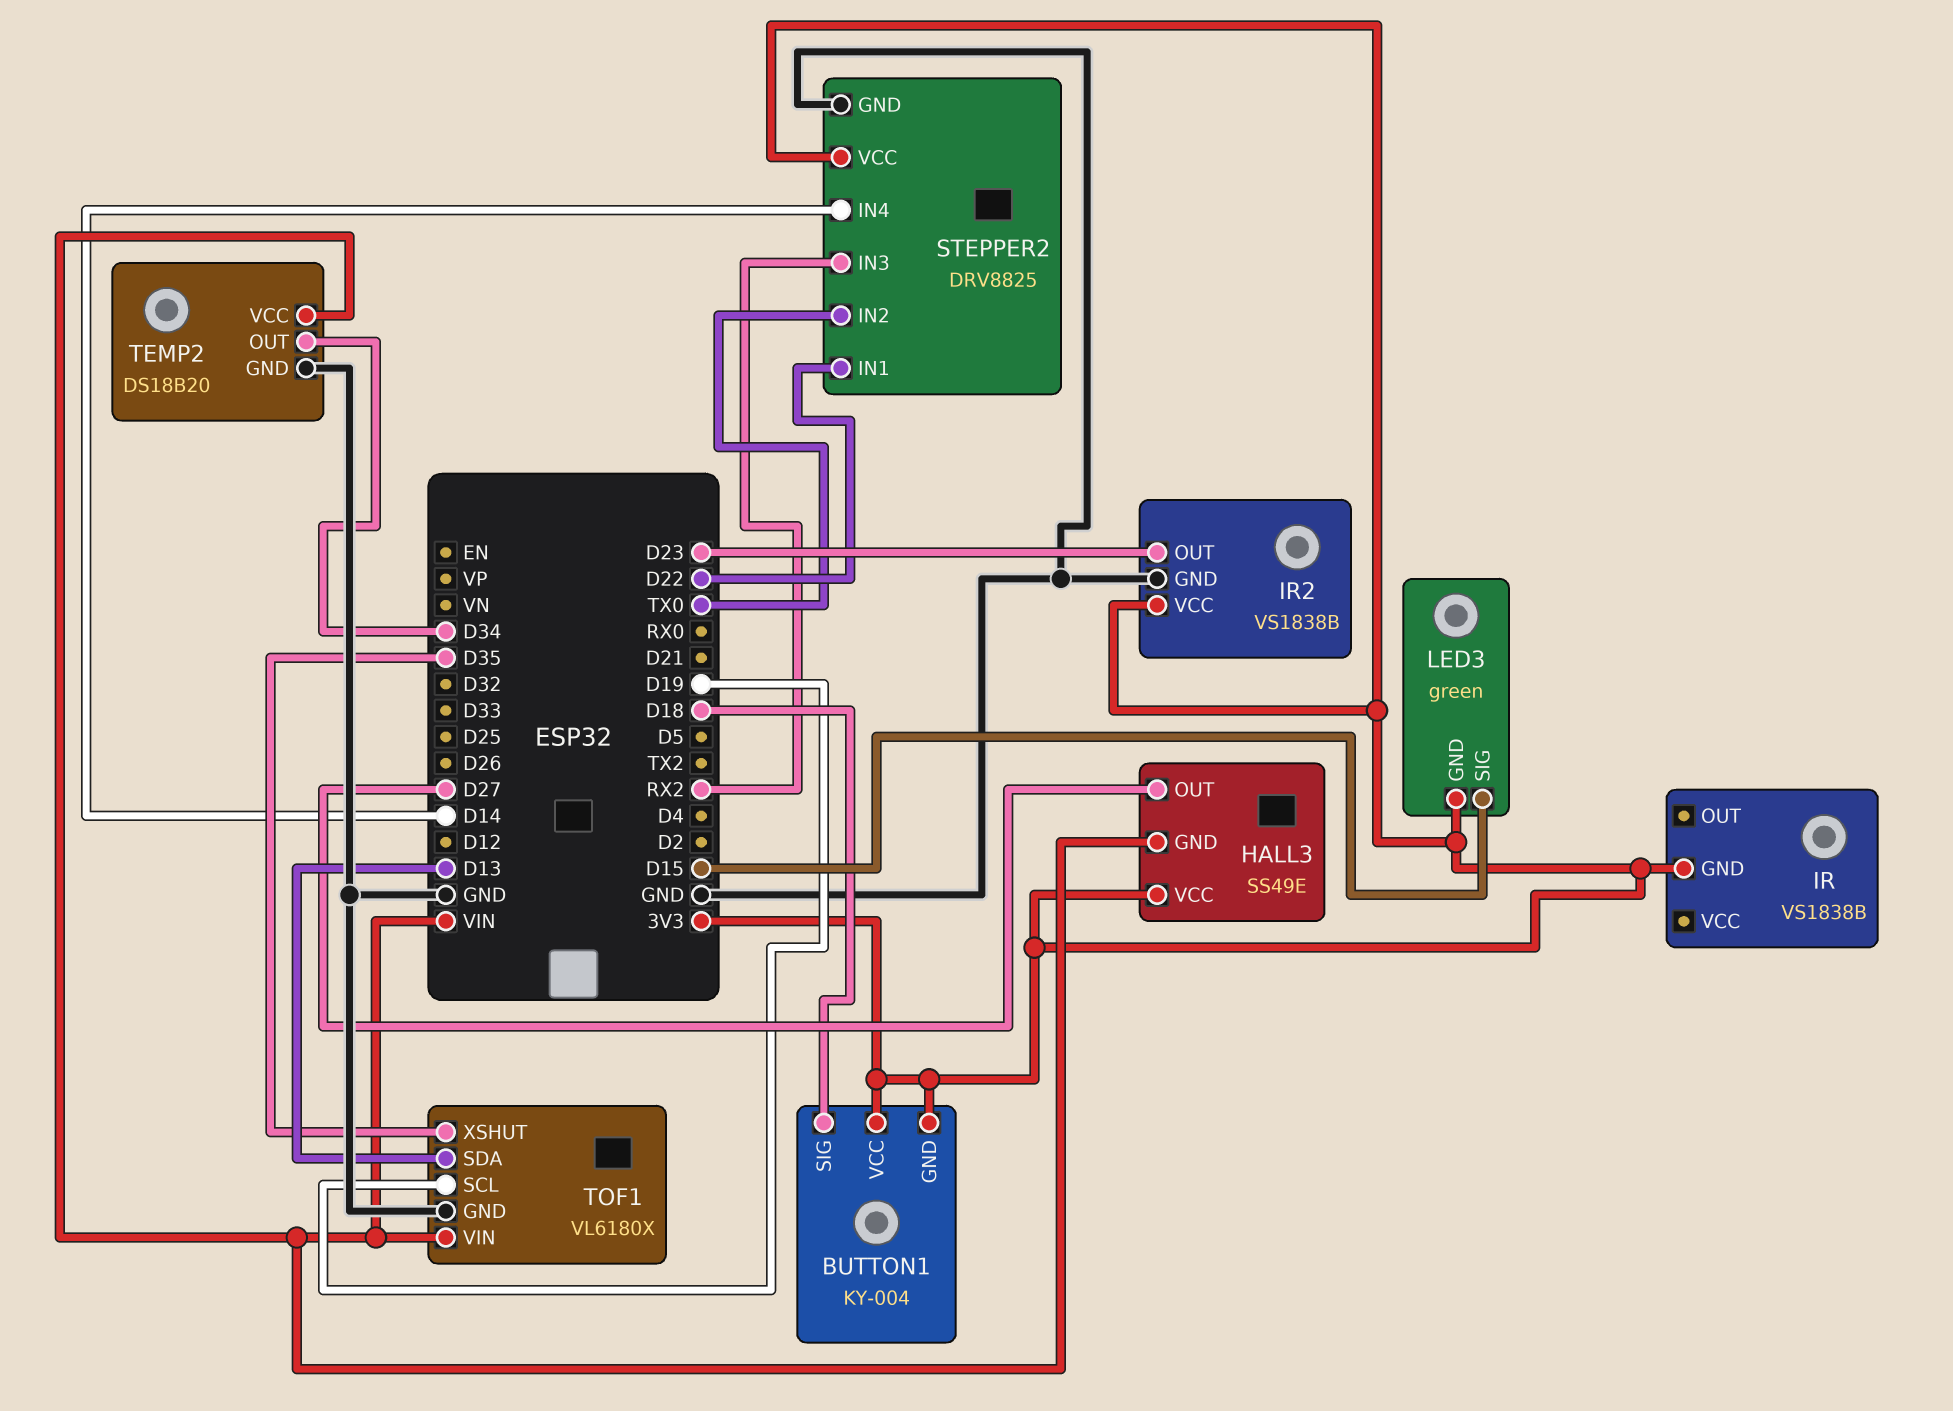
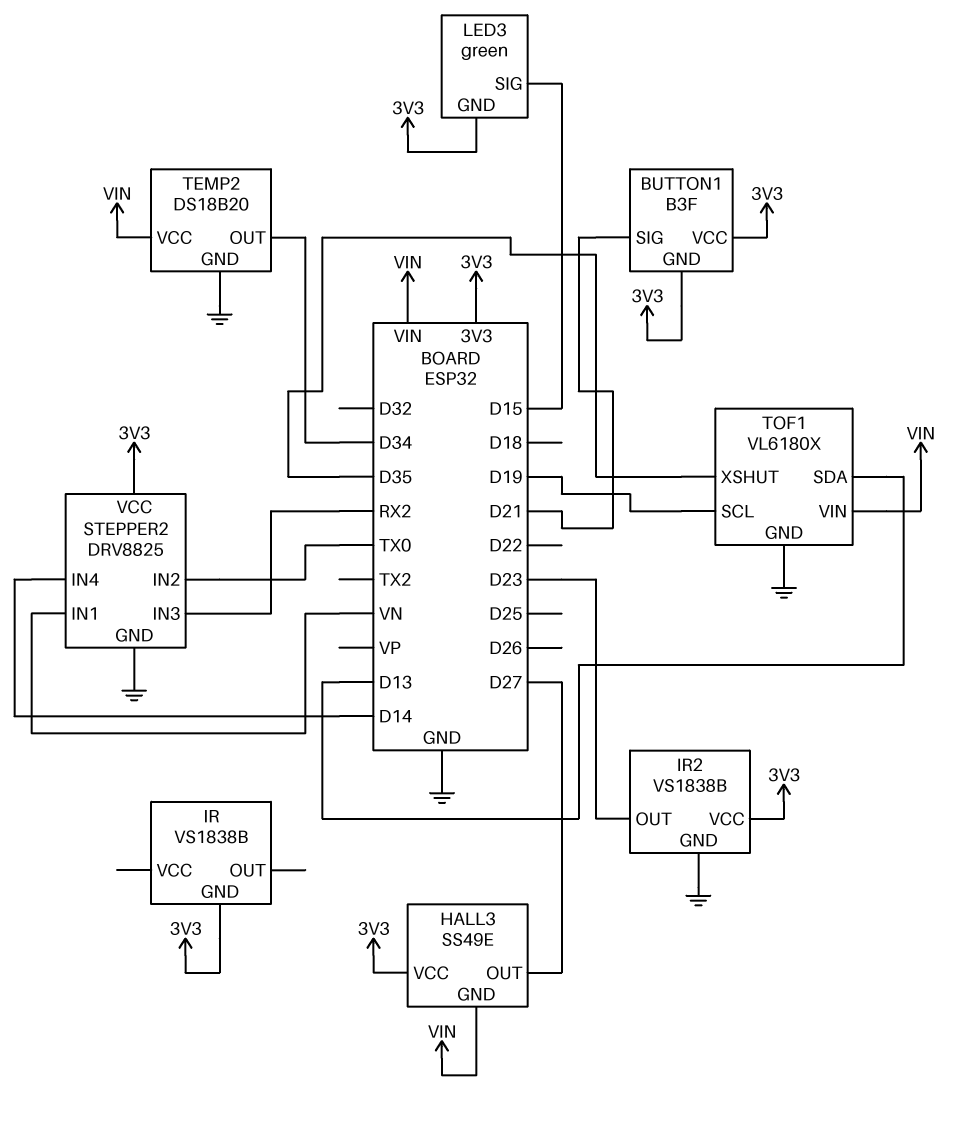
BUTTON1: KY-004 -> B3F
BUTTON1 pin SIG: D18 -> D21
STEPPER2 pin IN1: D22 -> VN

